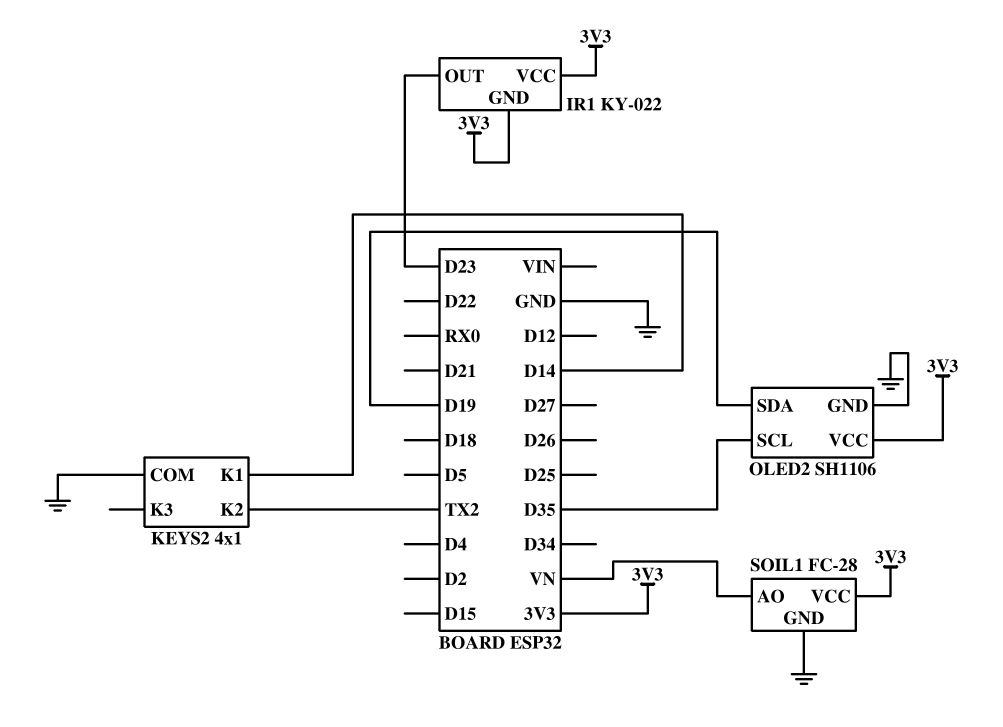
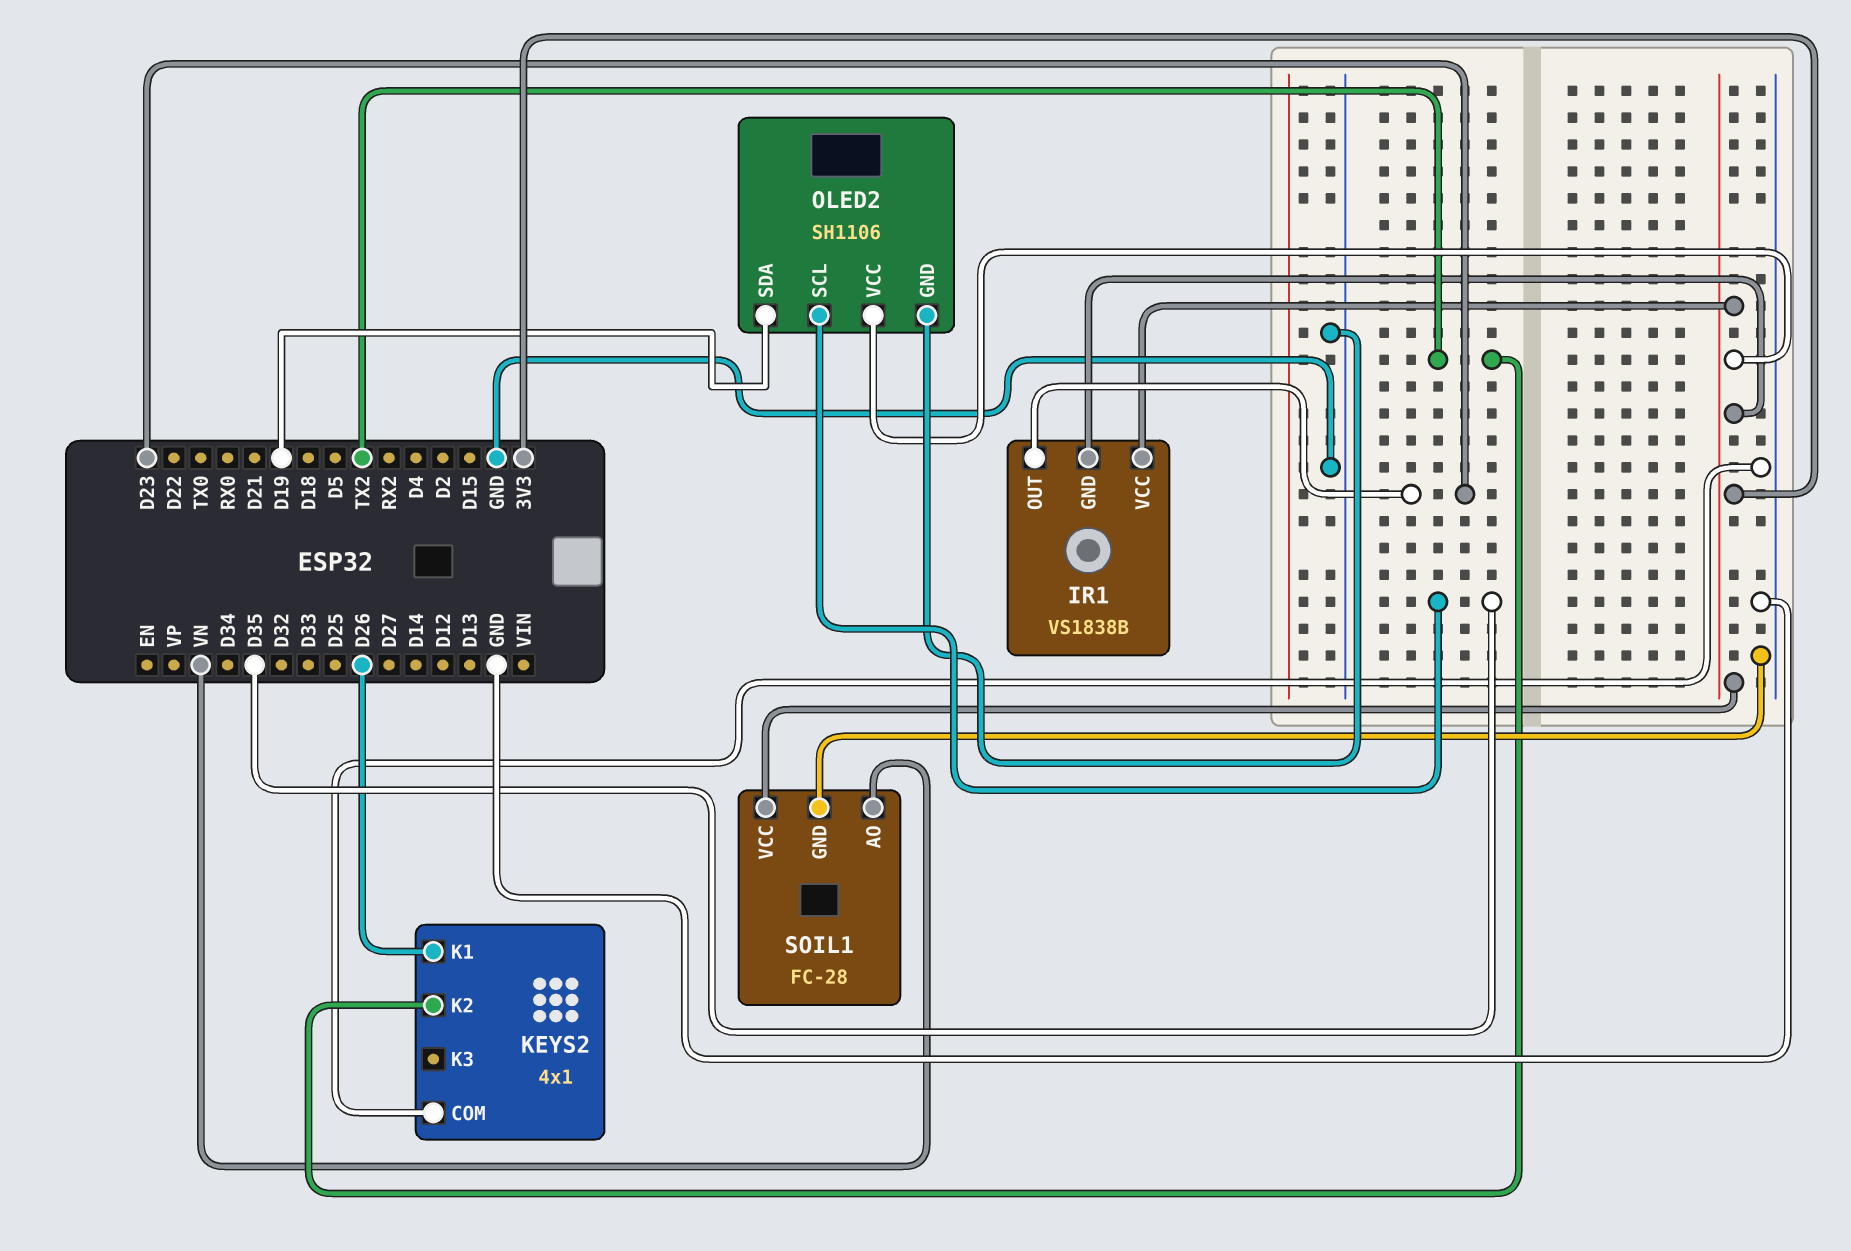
IR1: KY-022 -> VS1838B
KEYS2 pin K1: D14 -> D26

